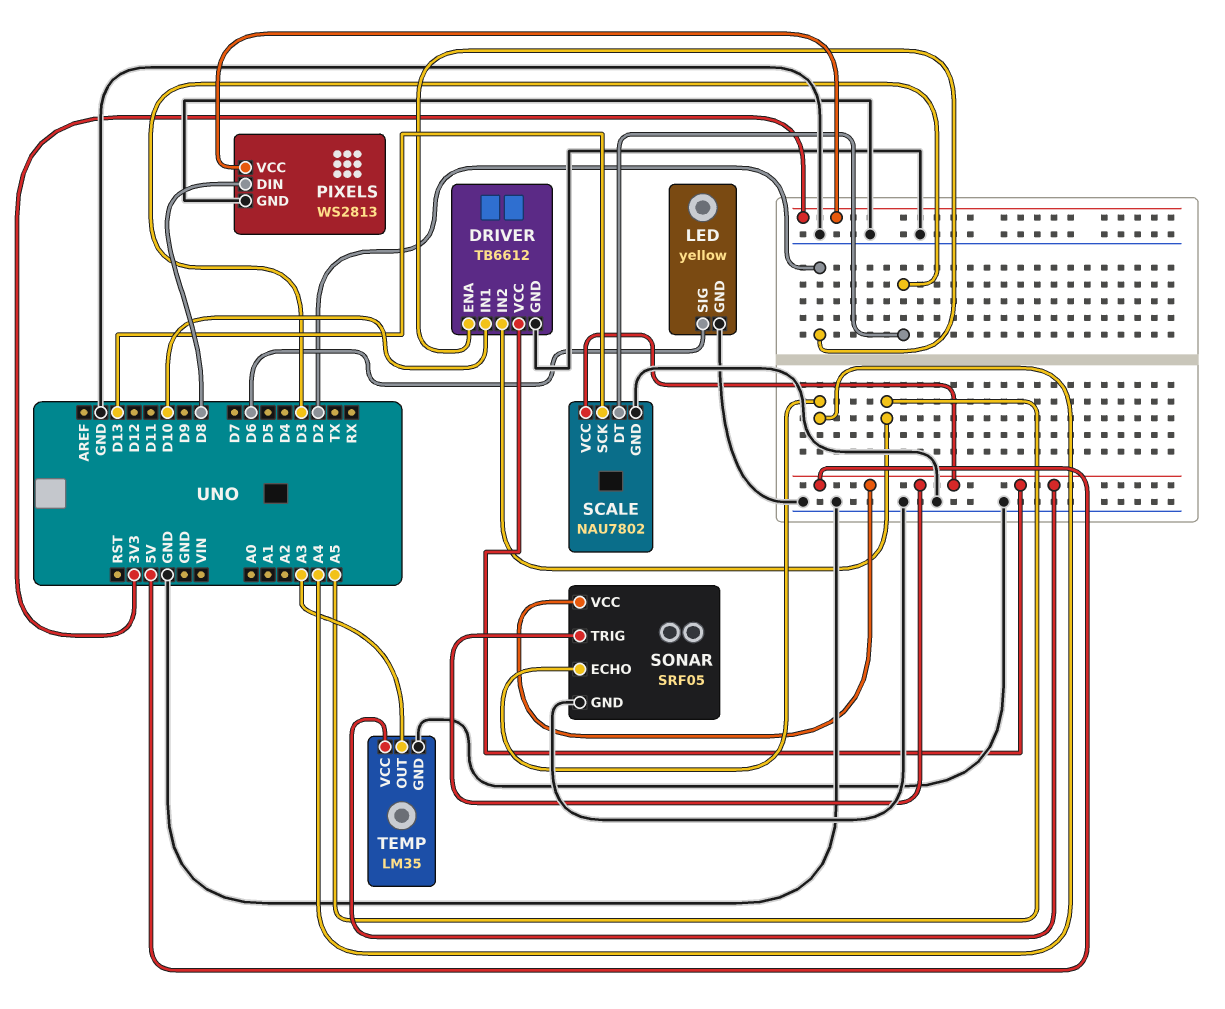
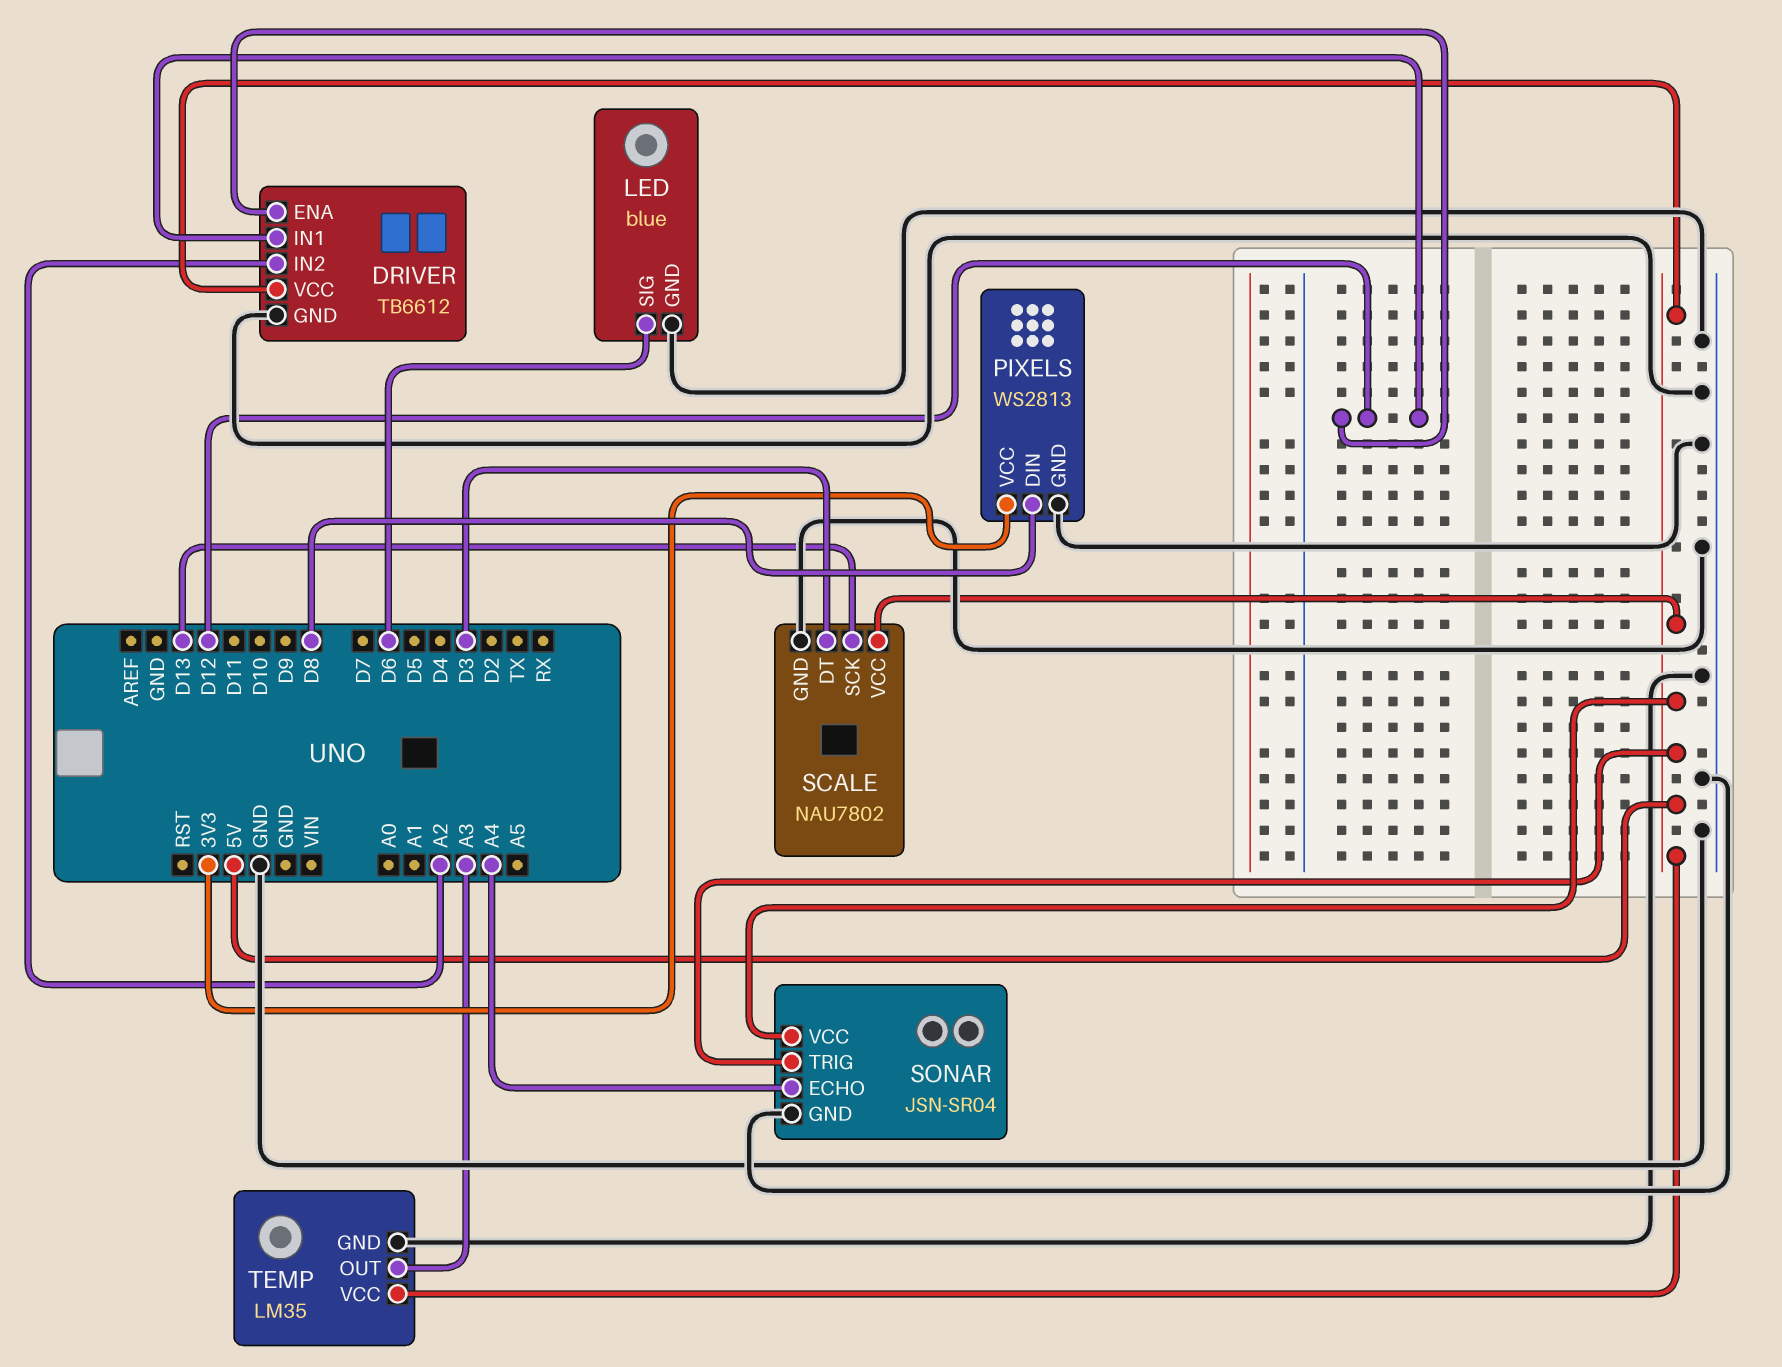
DRIVER pin ENA: D2 -> D12
DRIVER pin IN1: D10 -> D12
DRIVER pin IN2: A5 -> A2
LED: yellow -> blue
SONAR: SRF05 -> JSN-SR04

